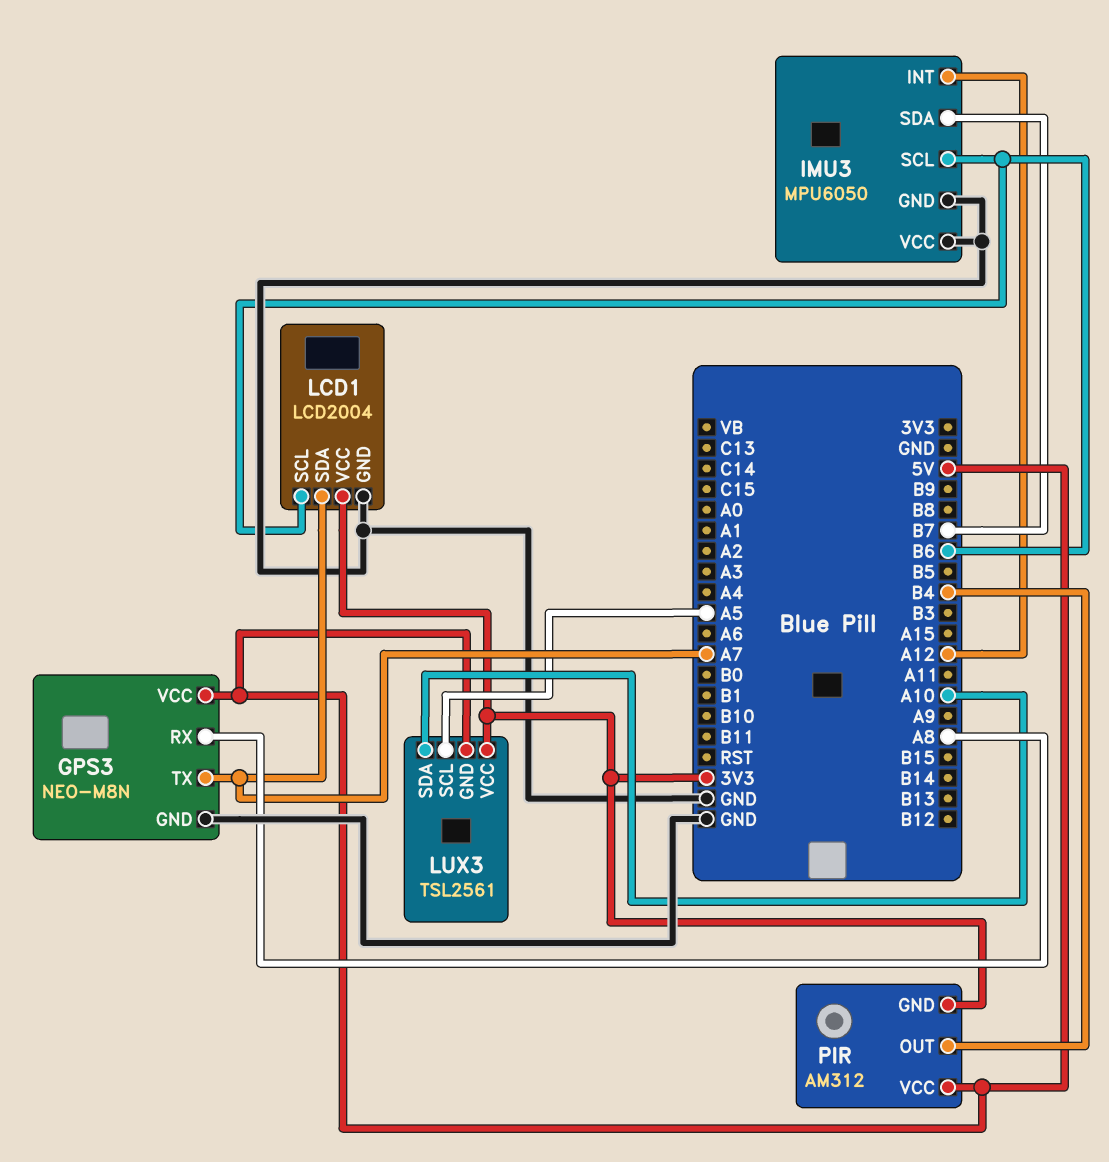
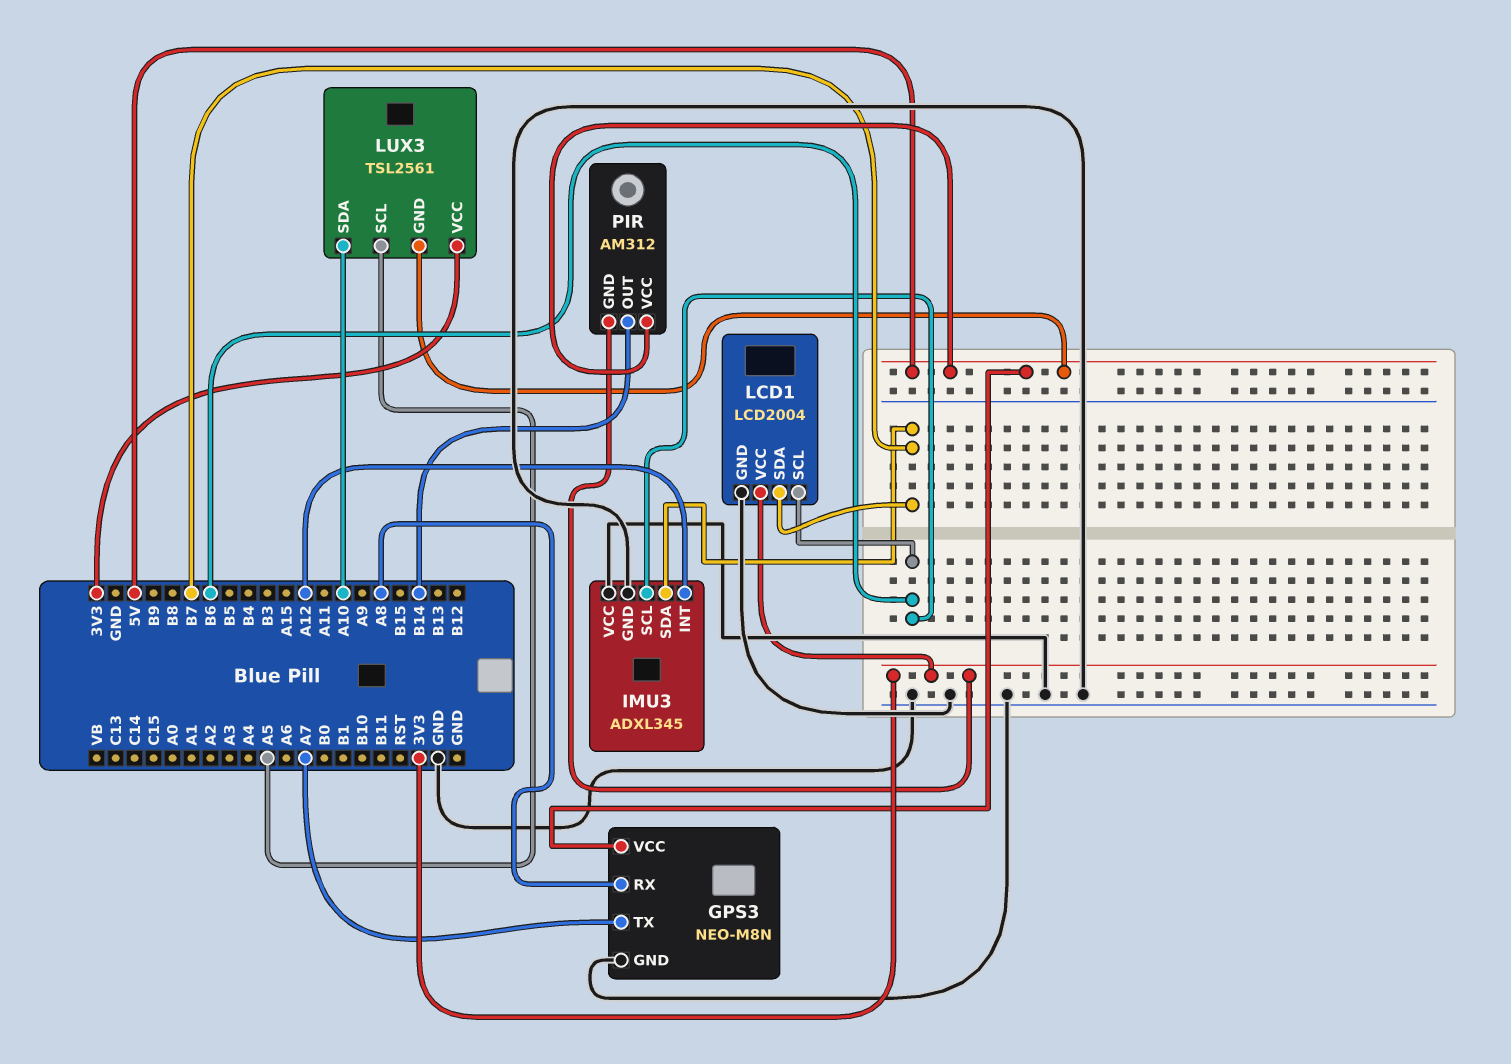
IMU3: MPU6050 -> ADXL345
LCD1 pin SDA: A7 -> B7
PIR pin OUT: B4 -> B14

